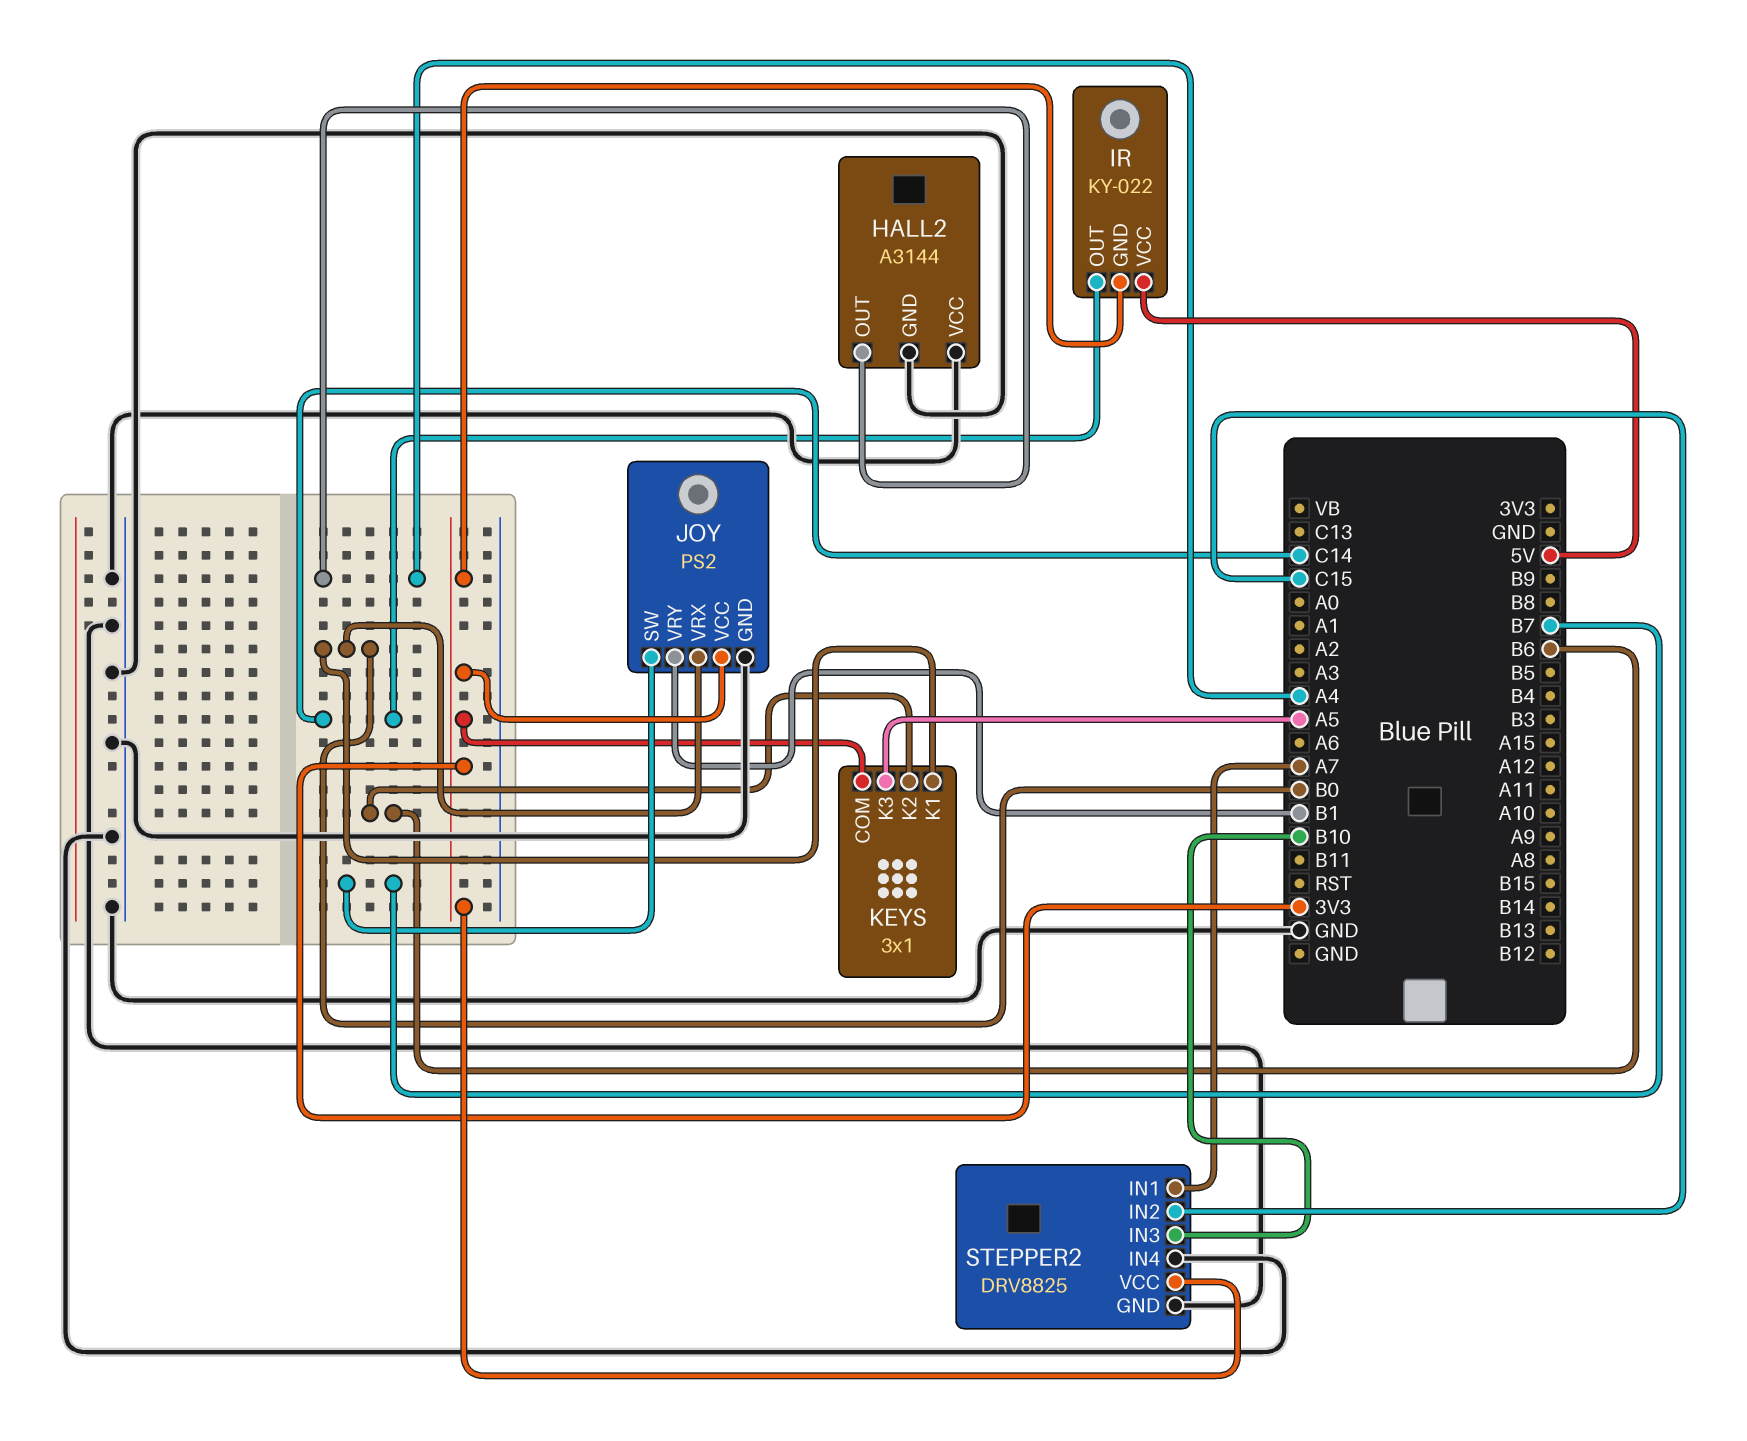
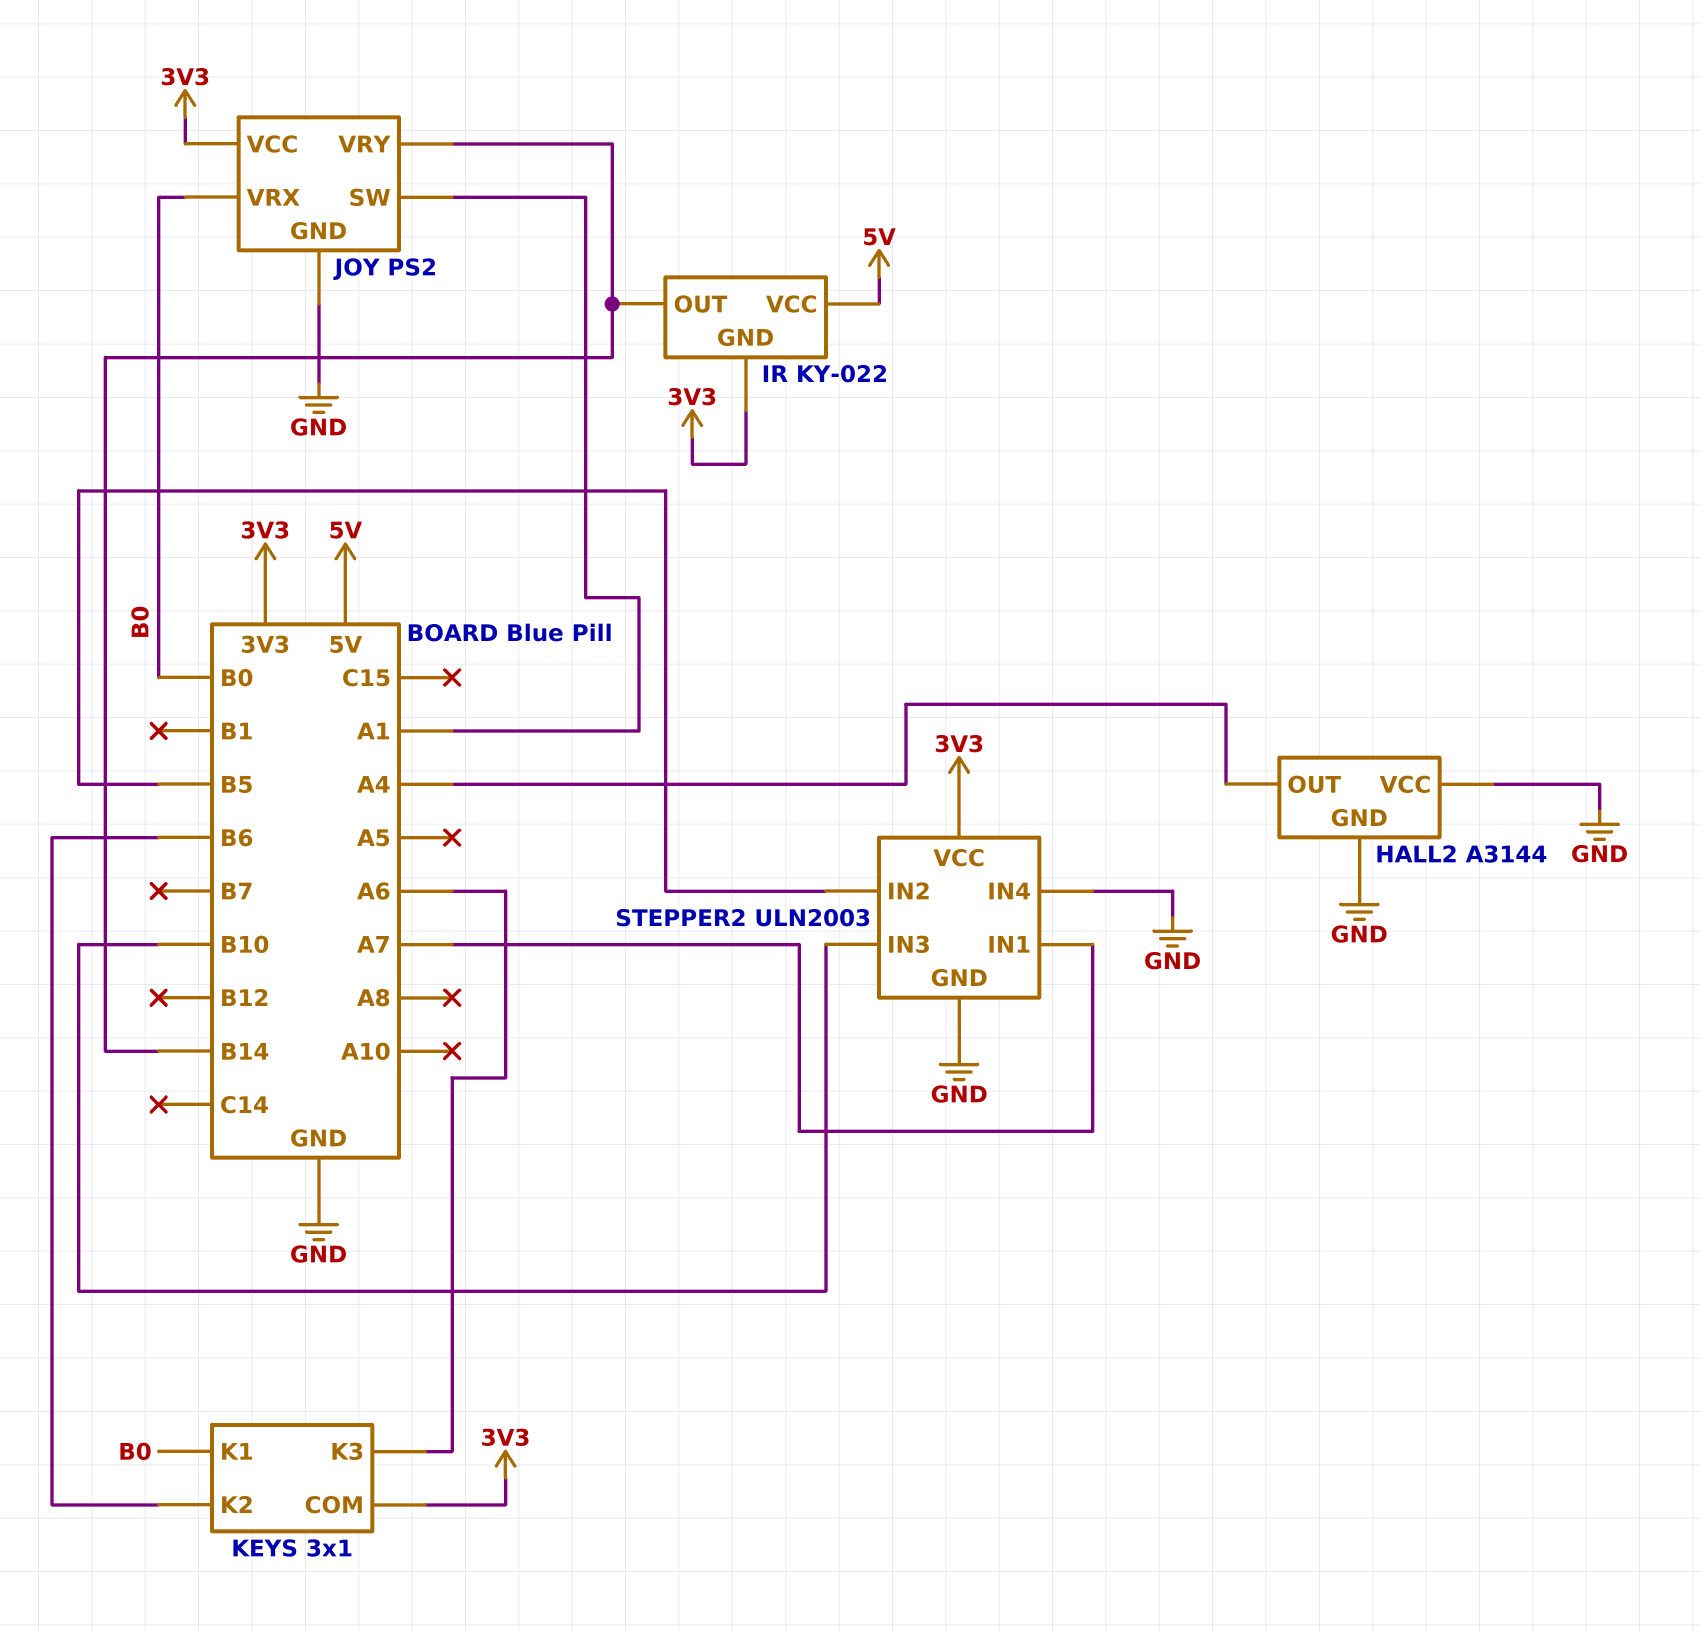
IR pin OUT: C14 -> B14
JOY pin SW: B7 -> A1
JOY pin VRY: B1 -> B14
KEYS pin K3: A5 -> A6
STEPPER2: DRV8825 -> ULN2003
STEPPER2 pin IN2: C15 -> B5

